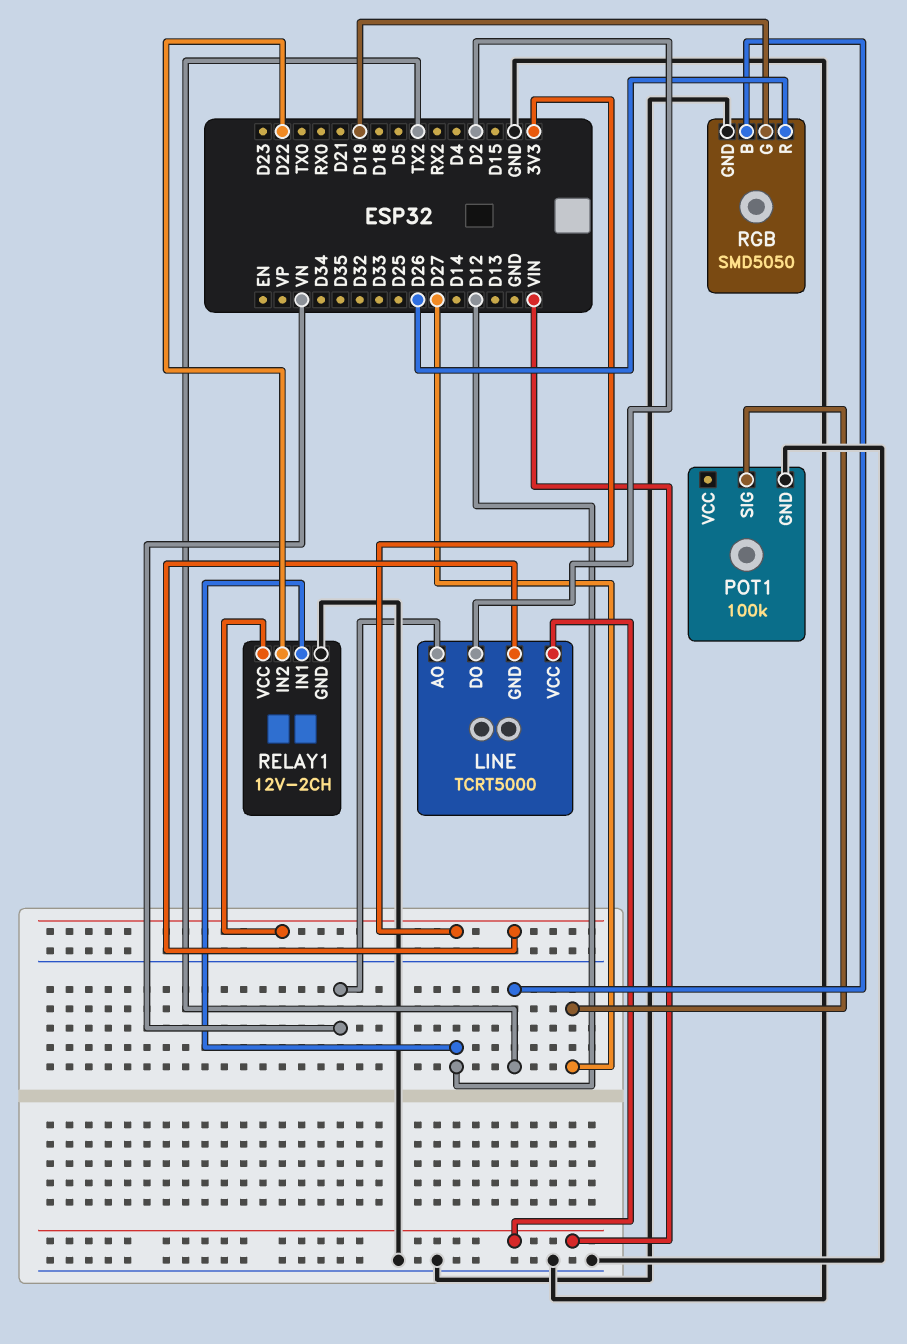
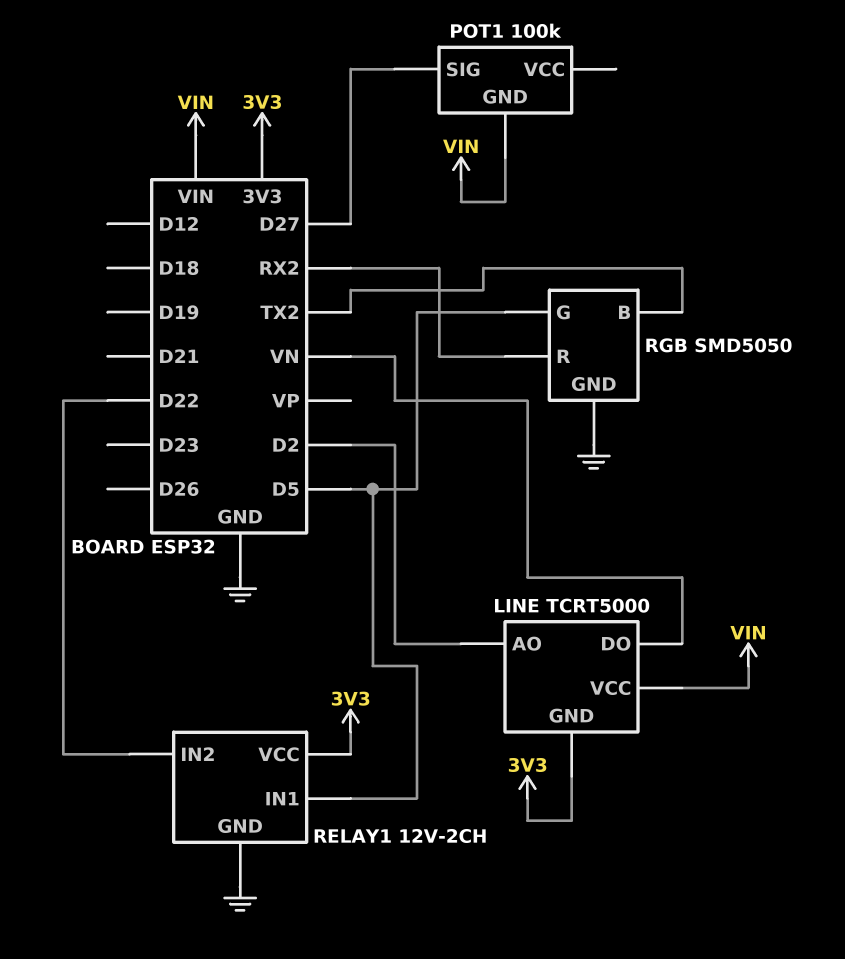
LINE pin AO: VN -> D2
LINE pin DO: D2 -> VN
POT1 pin GND: GND -> VIN
RELAY1 pin IN1: D12 -> D5
RGB pin G: D19 -> D5
RGB pin R: D26 -> RX2

